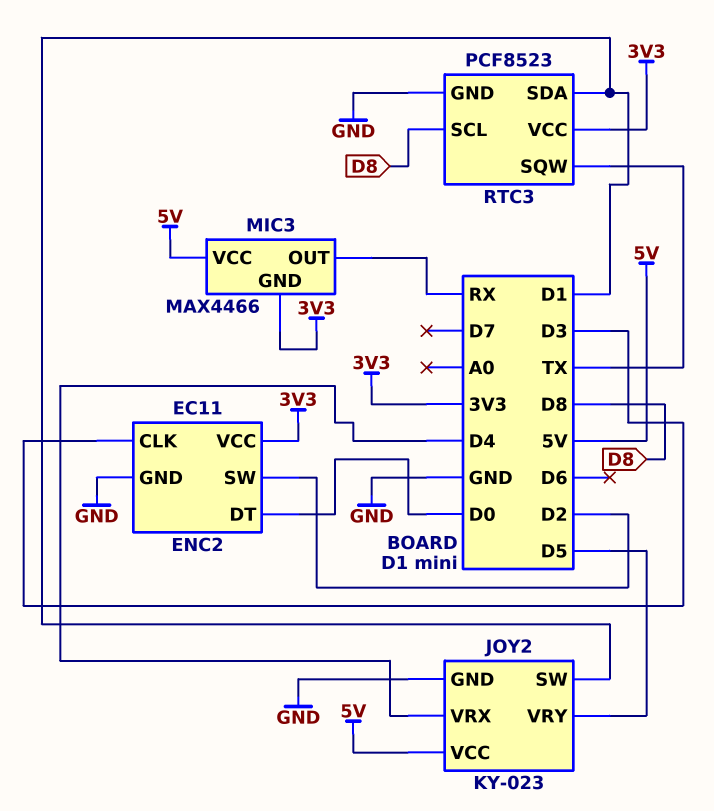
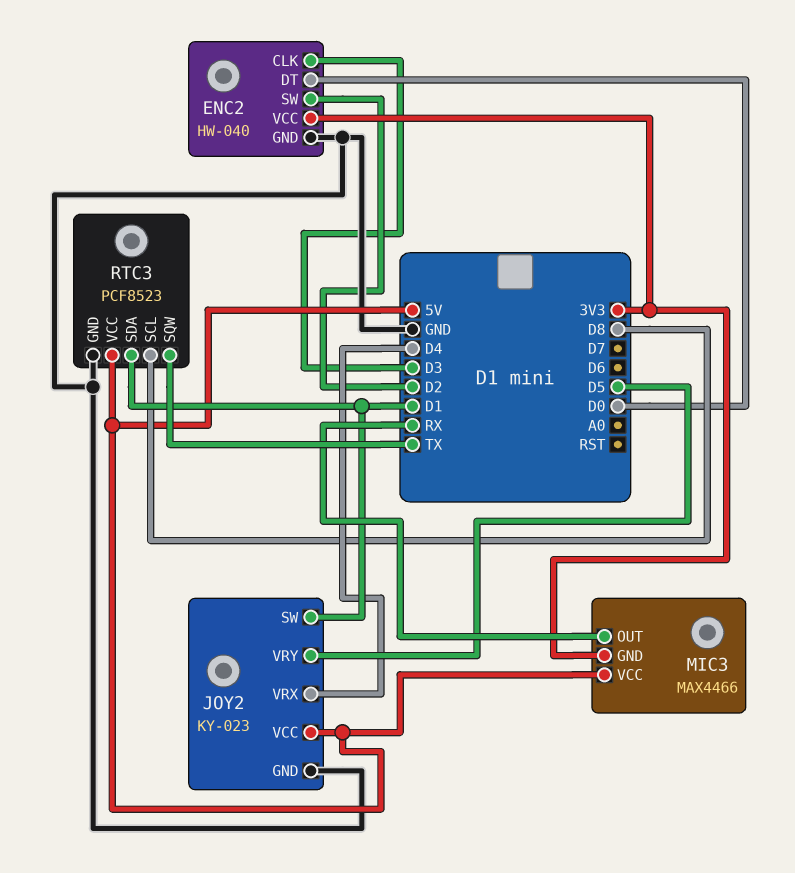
ENC2: EC11 -> HW-040
RTC3 pin VCC: 3V3 -> 5V

